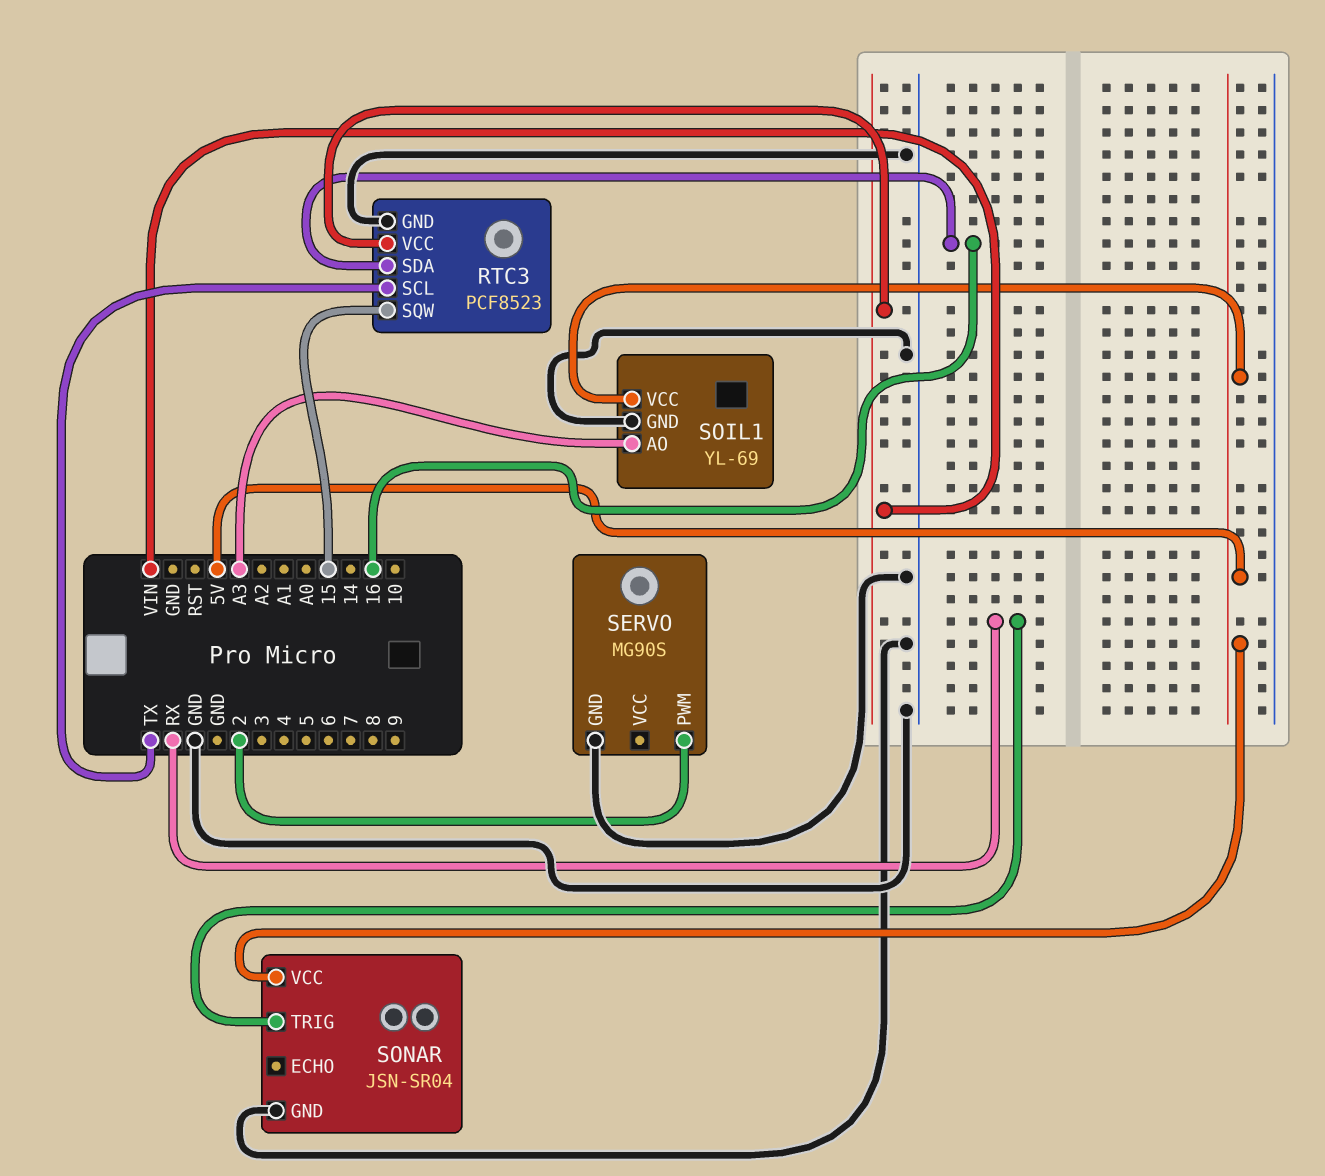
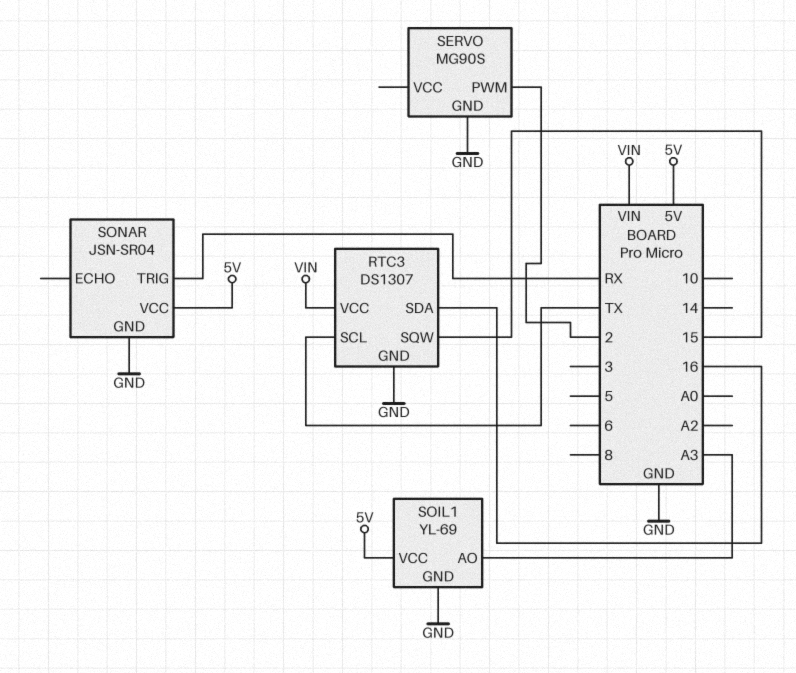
RTC3: PCF8523 -> DS1307

